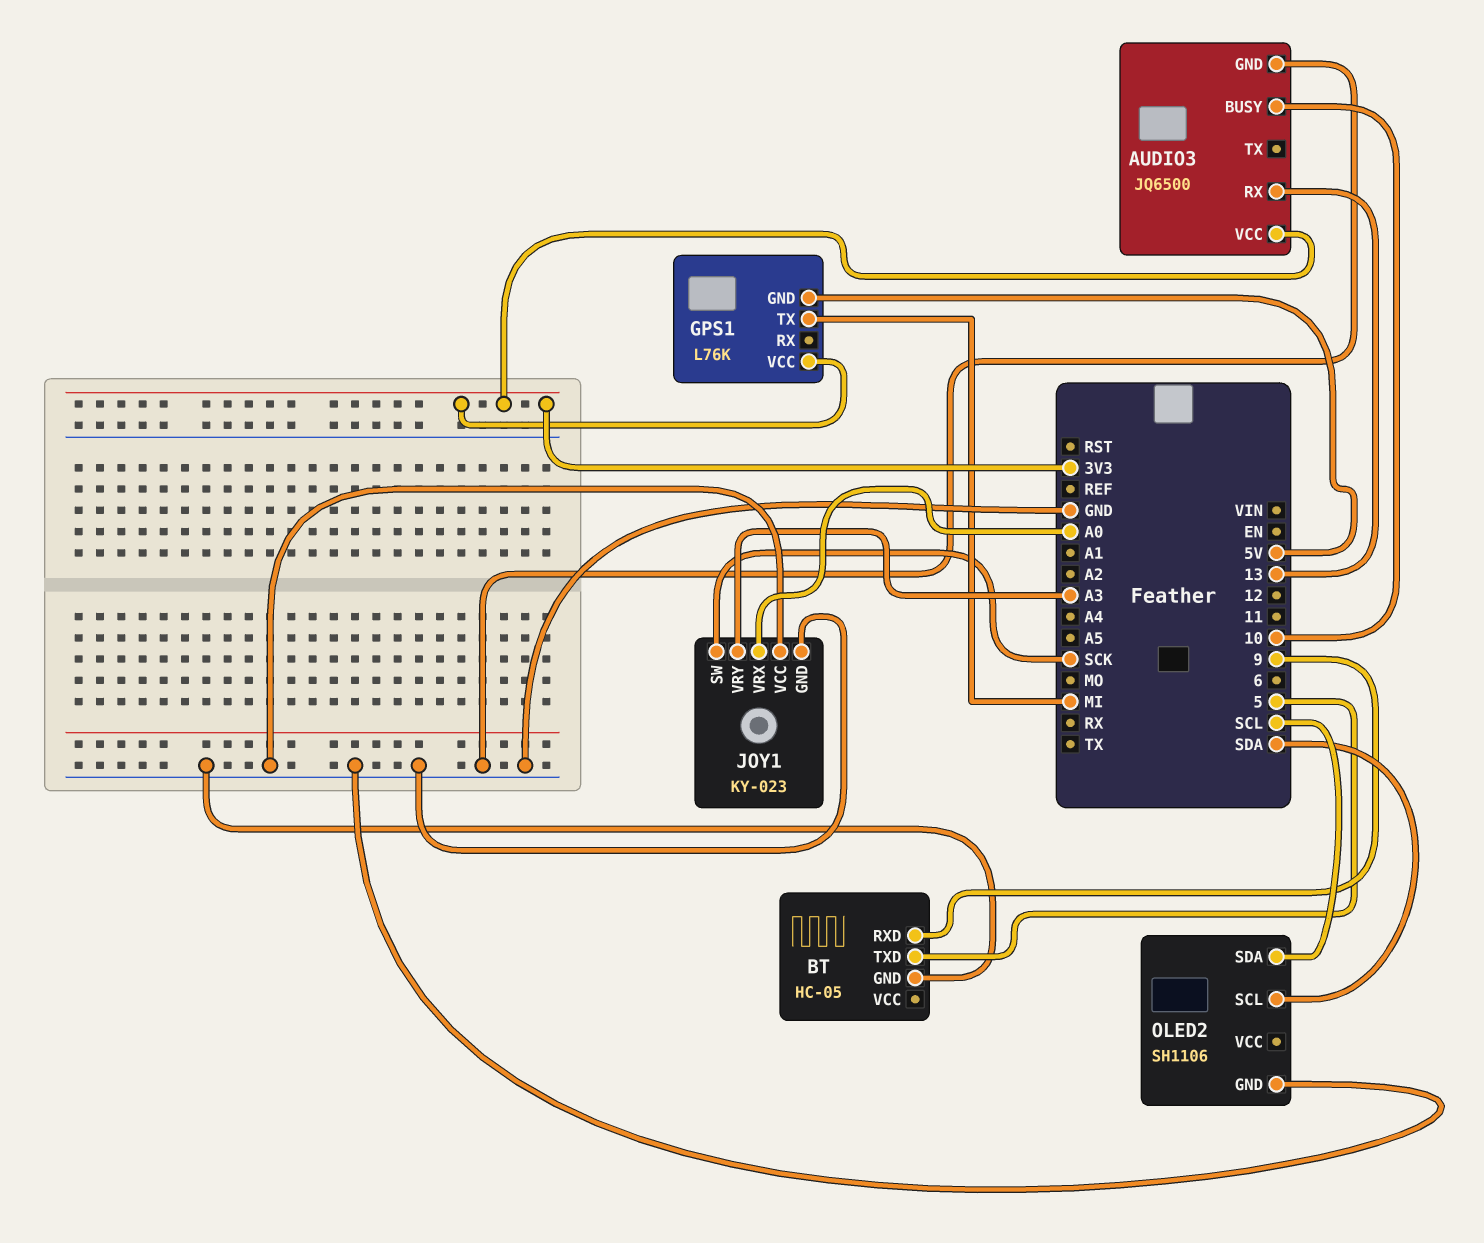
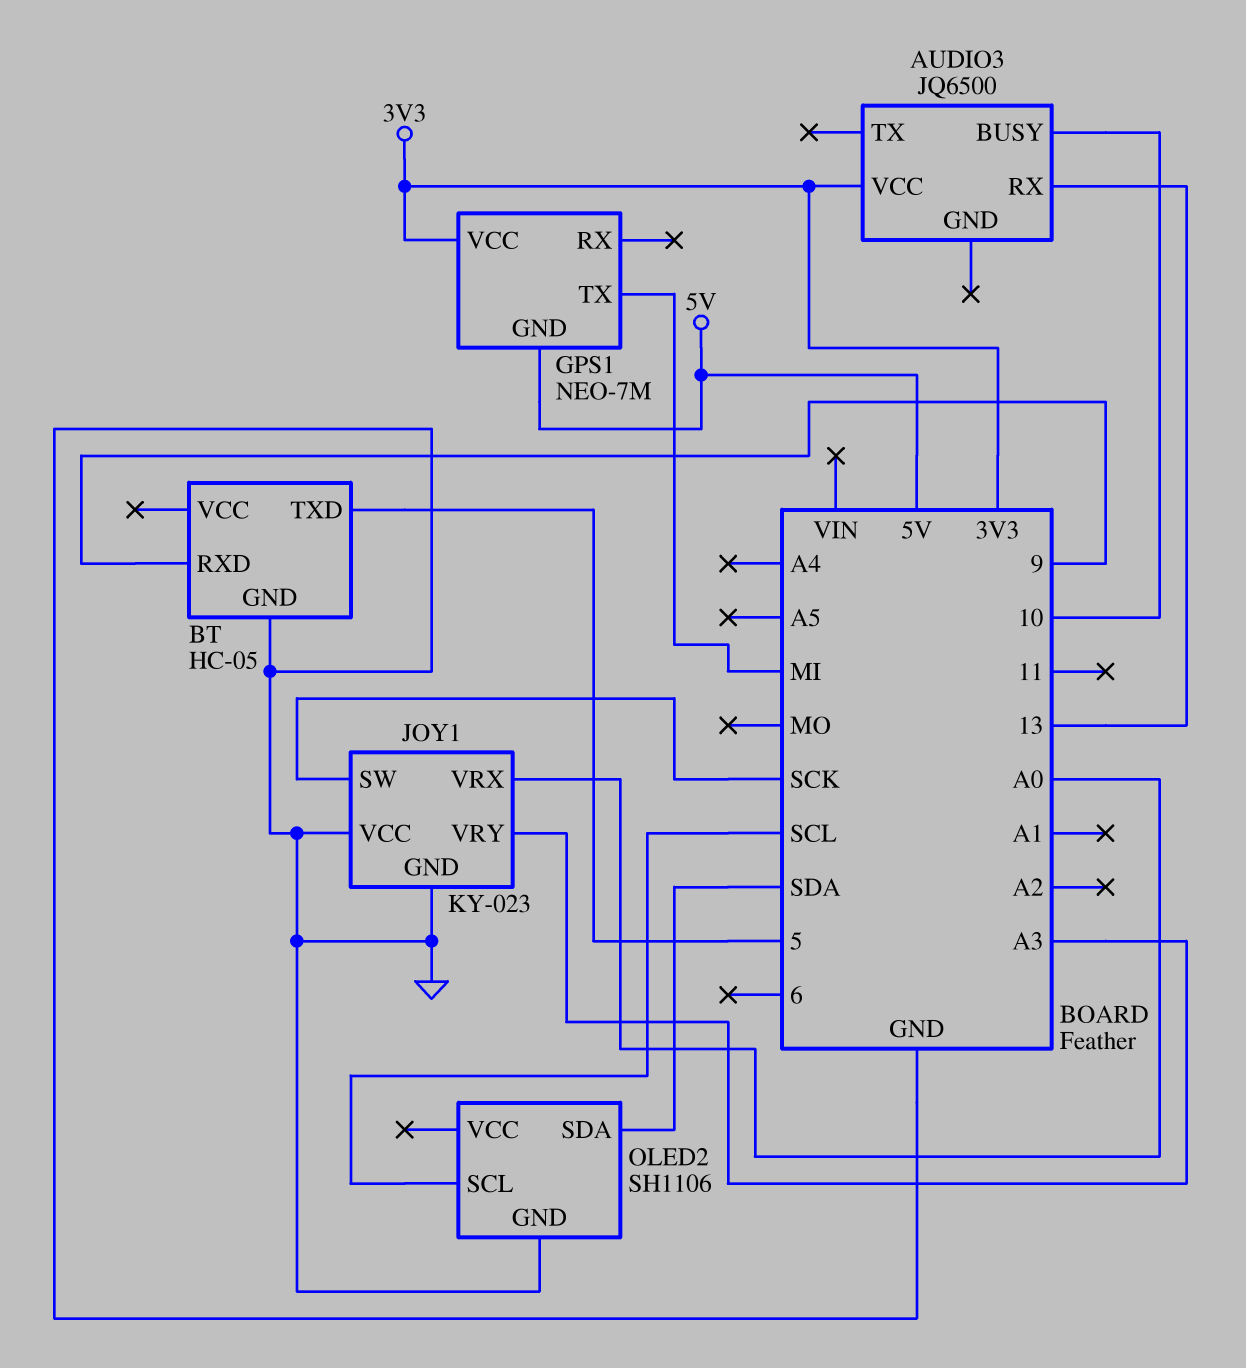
AUDIO3 pin GND: GND -> none
GPS1: L76K -> NEO-7M
OLED2 pin SCL: SDA -> SCL
OLED2 pin SDA: SCL -> SDA

